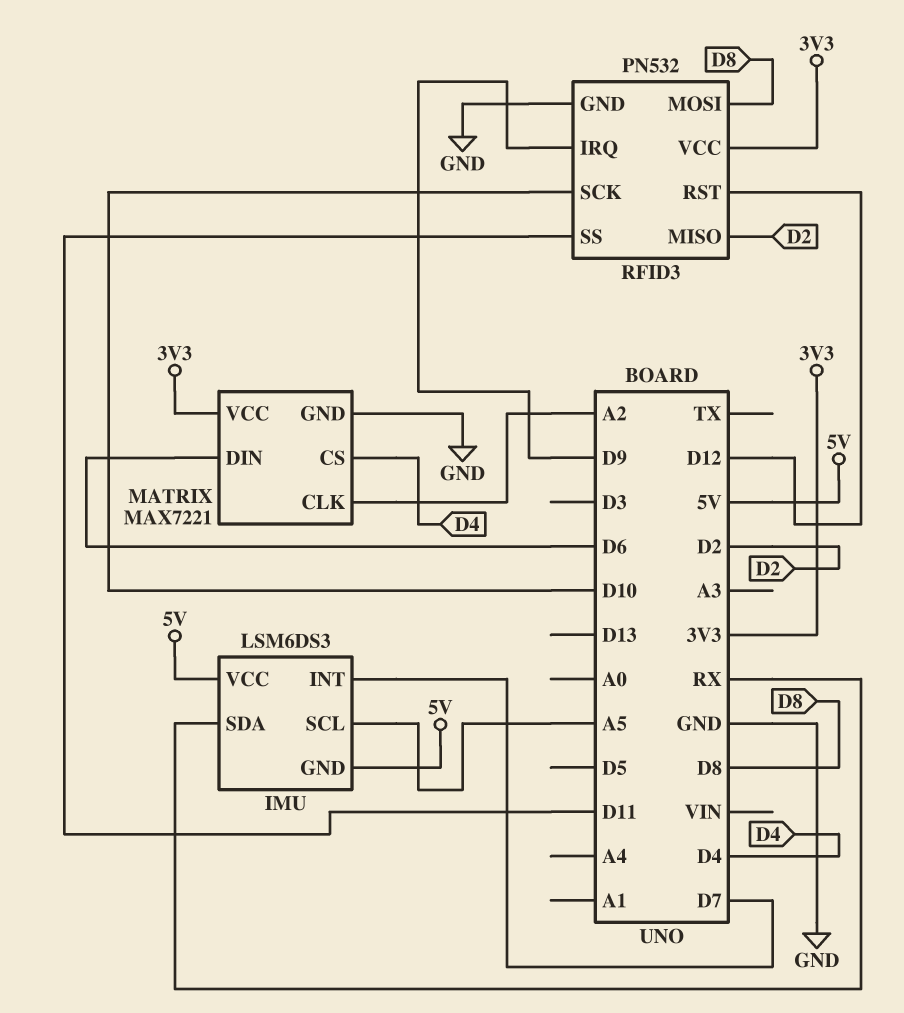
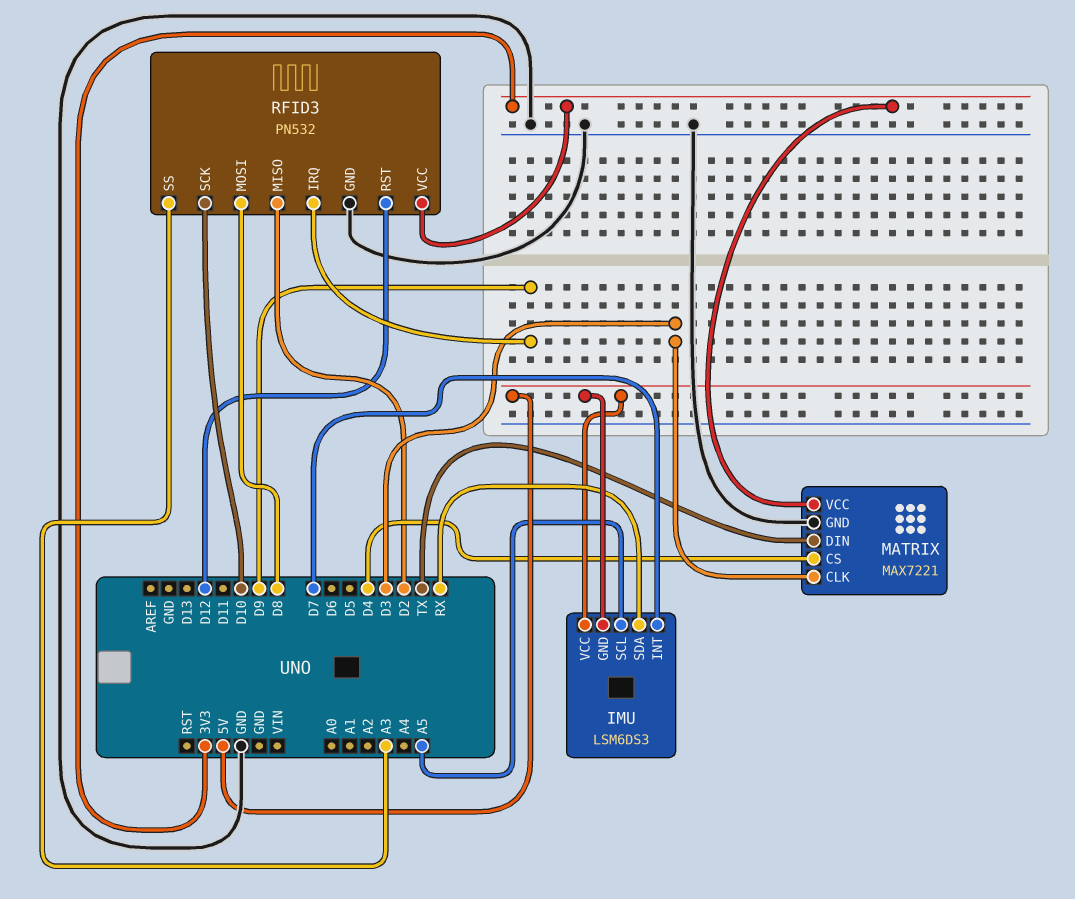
MATRIX pin CLK: A2 -> D3
MATRIX pin DIN: D6 -> TX
RFID3 pin SS: D11 -> A3

